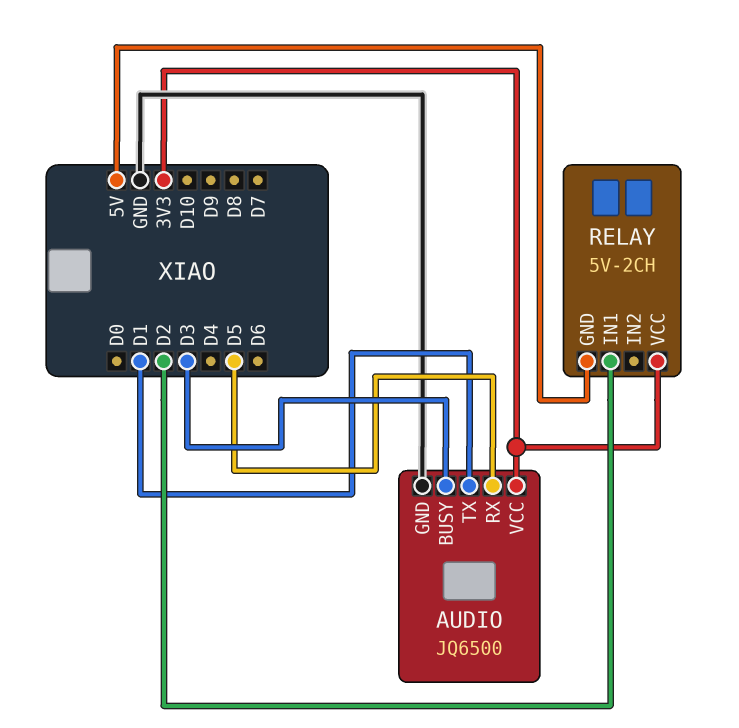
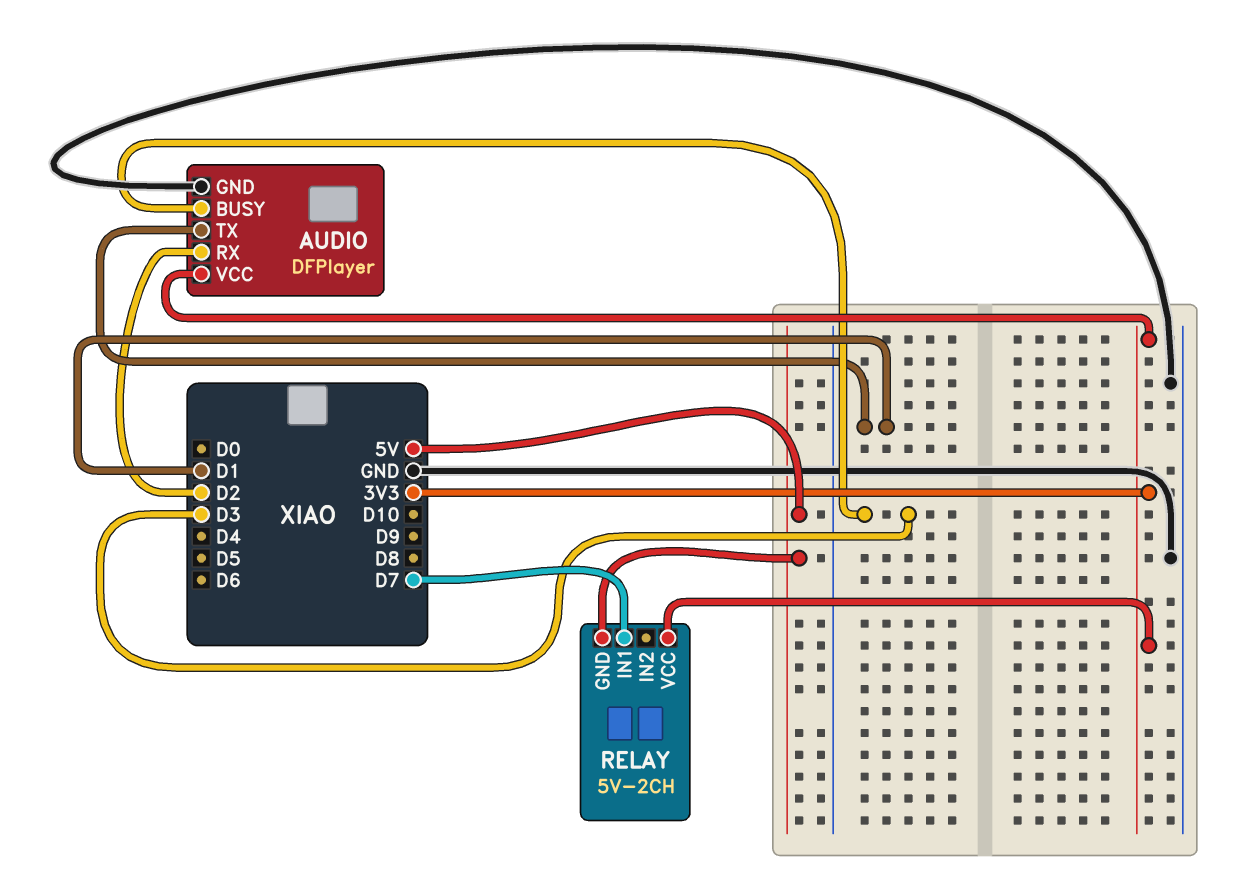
AUDIO: JQ6500 -> DFPlayer
AUDIO pin RX: D5 -> D2
RELAY pin IN1: D2 -> D7

